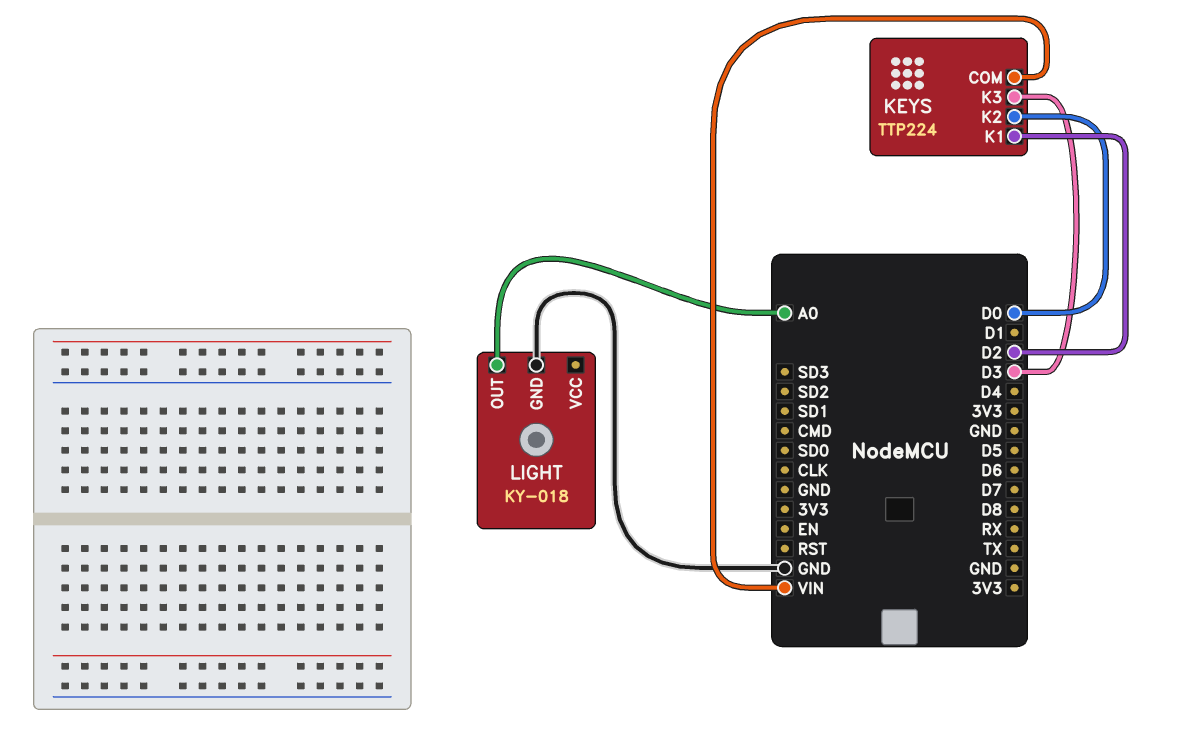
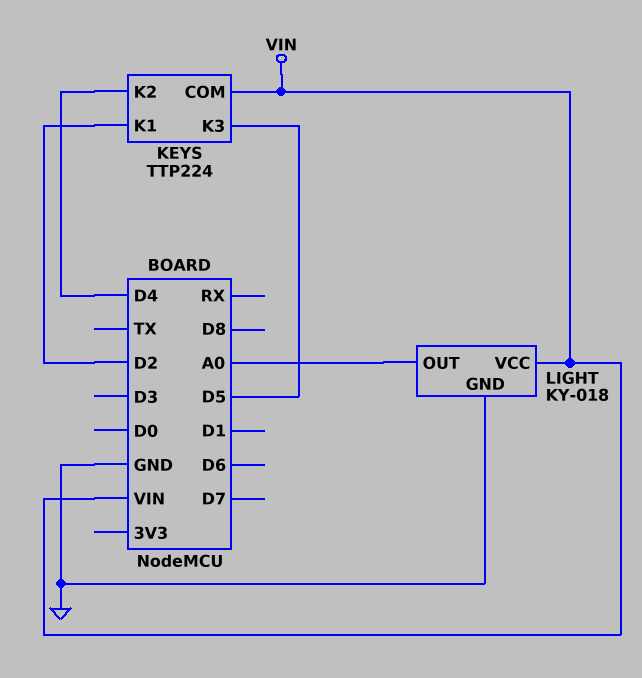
KEYS pin K2: D0 -> D4
KEYS pin K3: D3 -> D5
LIGHT pin VCC: none -> VIN

